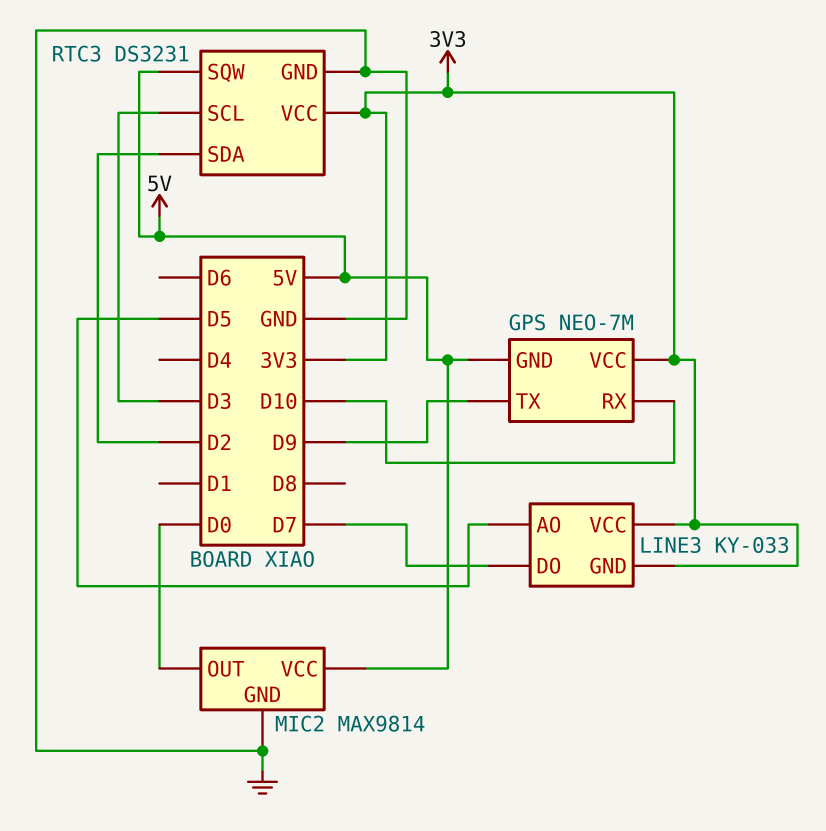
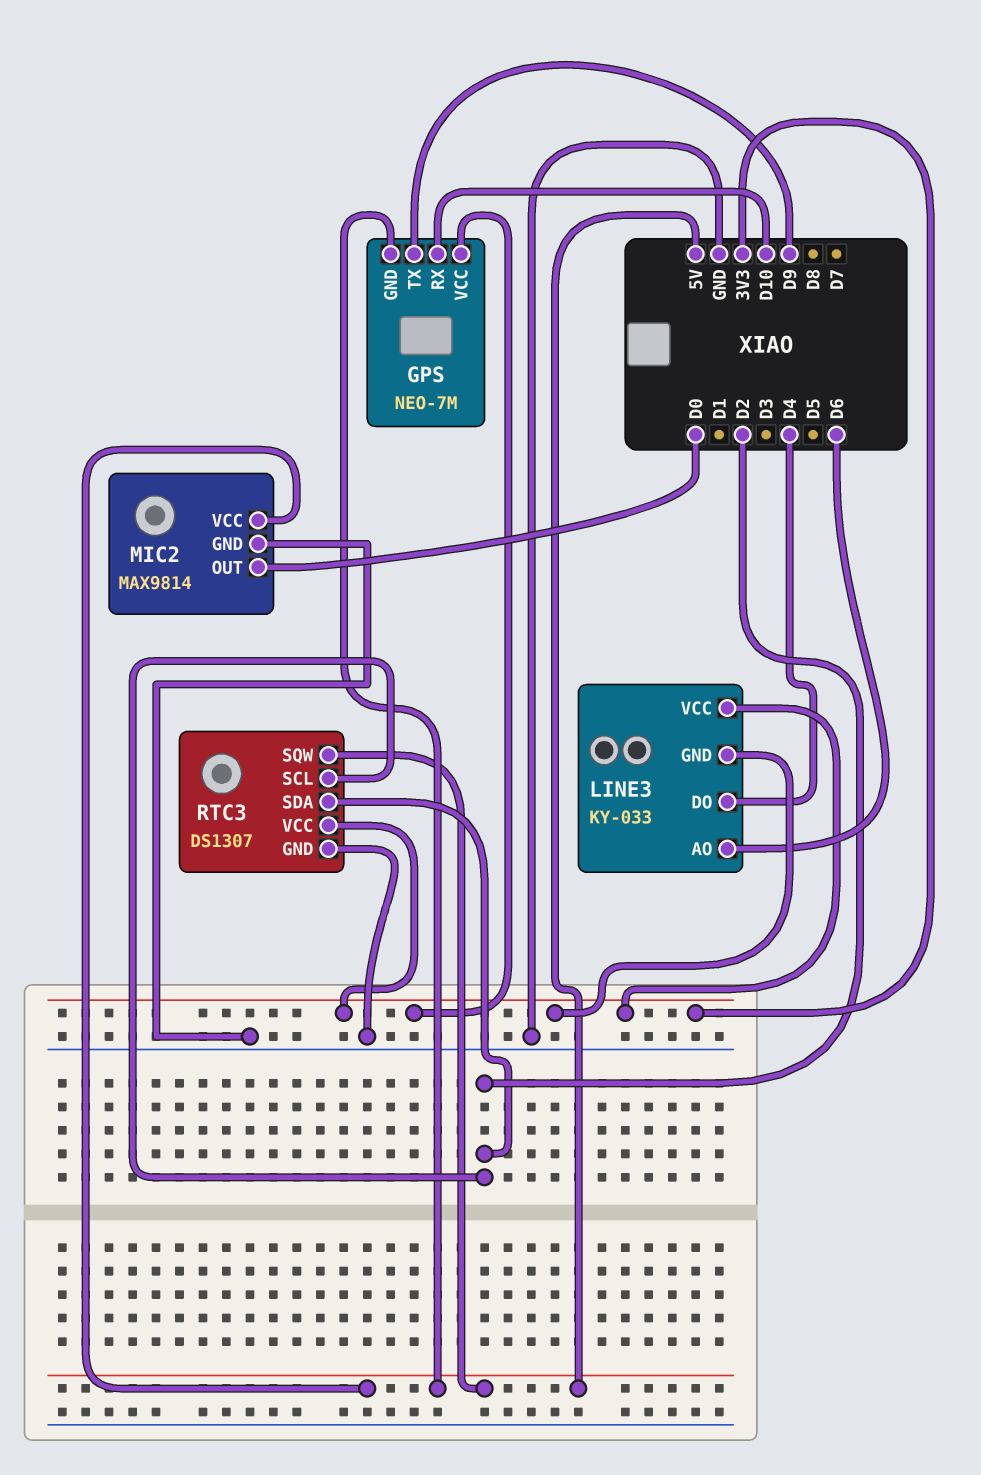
LINE3 pin AO: D5 -> D6
LINE3 pin DO: D7 -> D4
RTC3: DS3231 -> DS1307
RTC3 pin SCL: D3 -> D2

